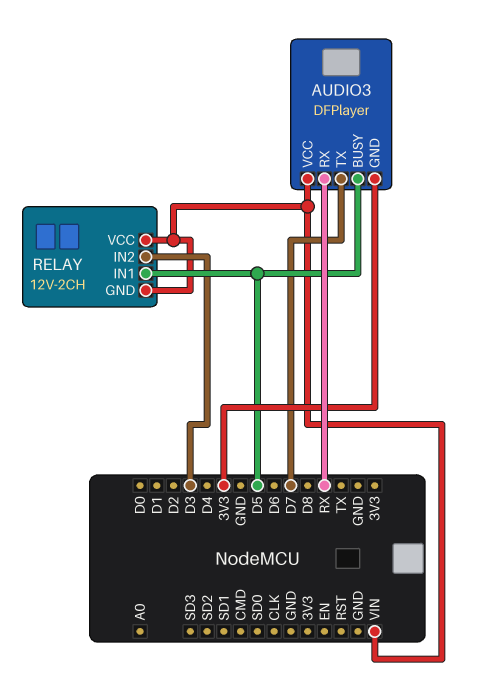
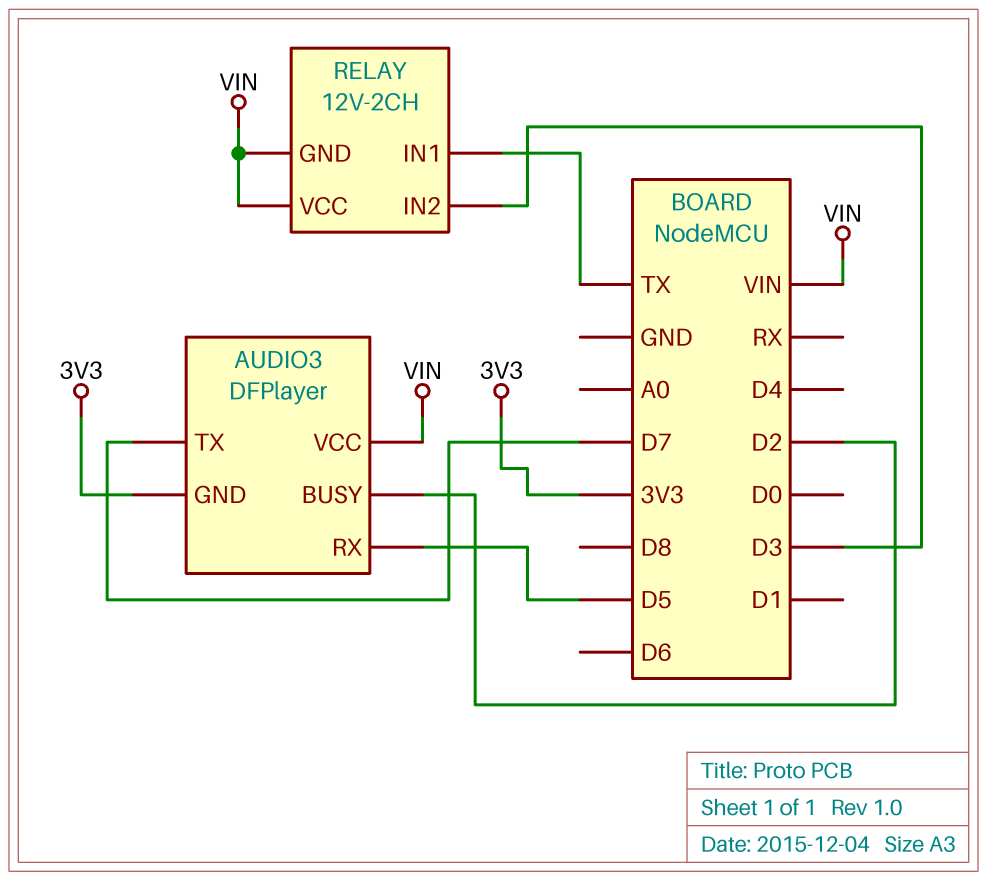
AUDIO3 pin BUSY: D5 -> D2
AUDIO3 pin RX: RX -> D5
RELAY pin IN1: D5 -> TX

